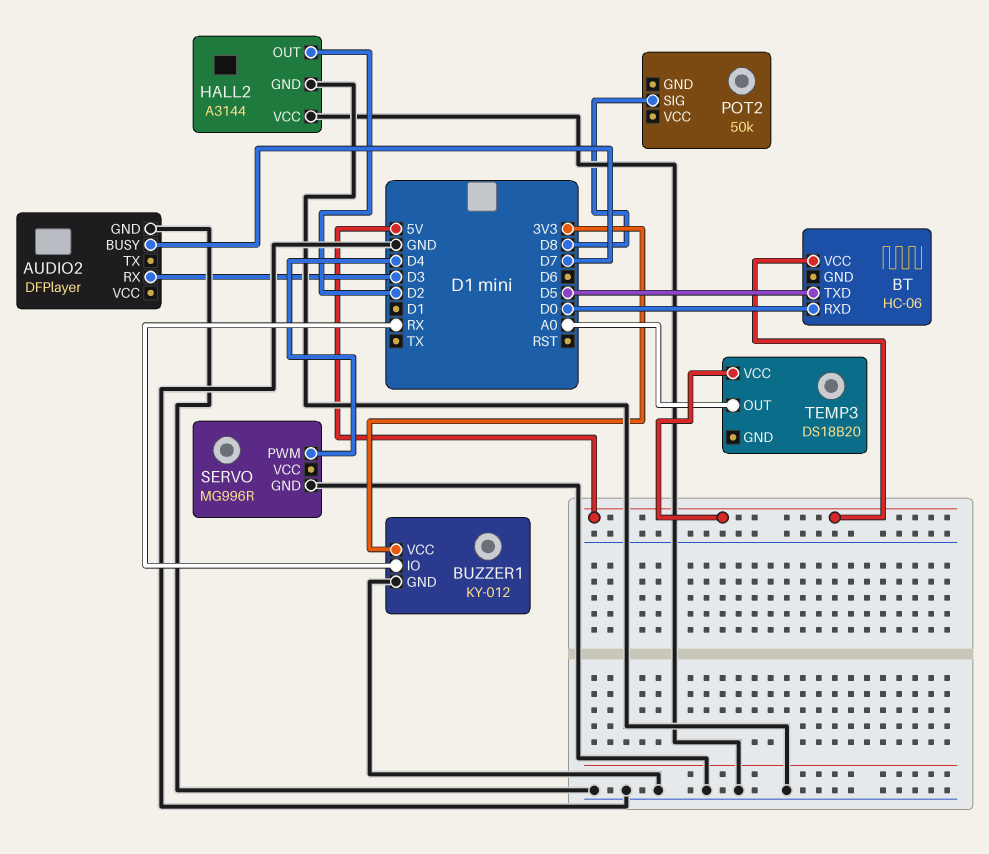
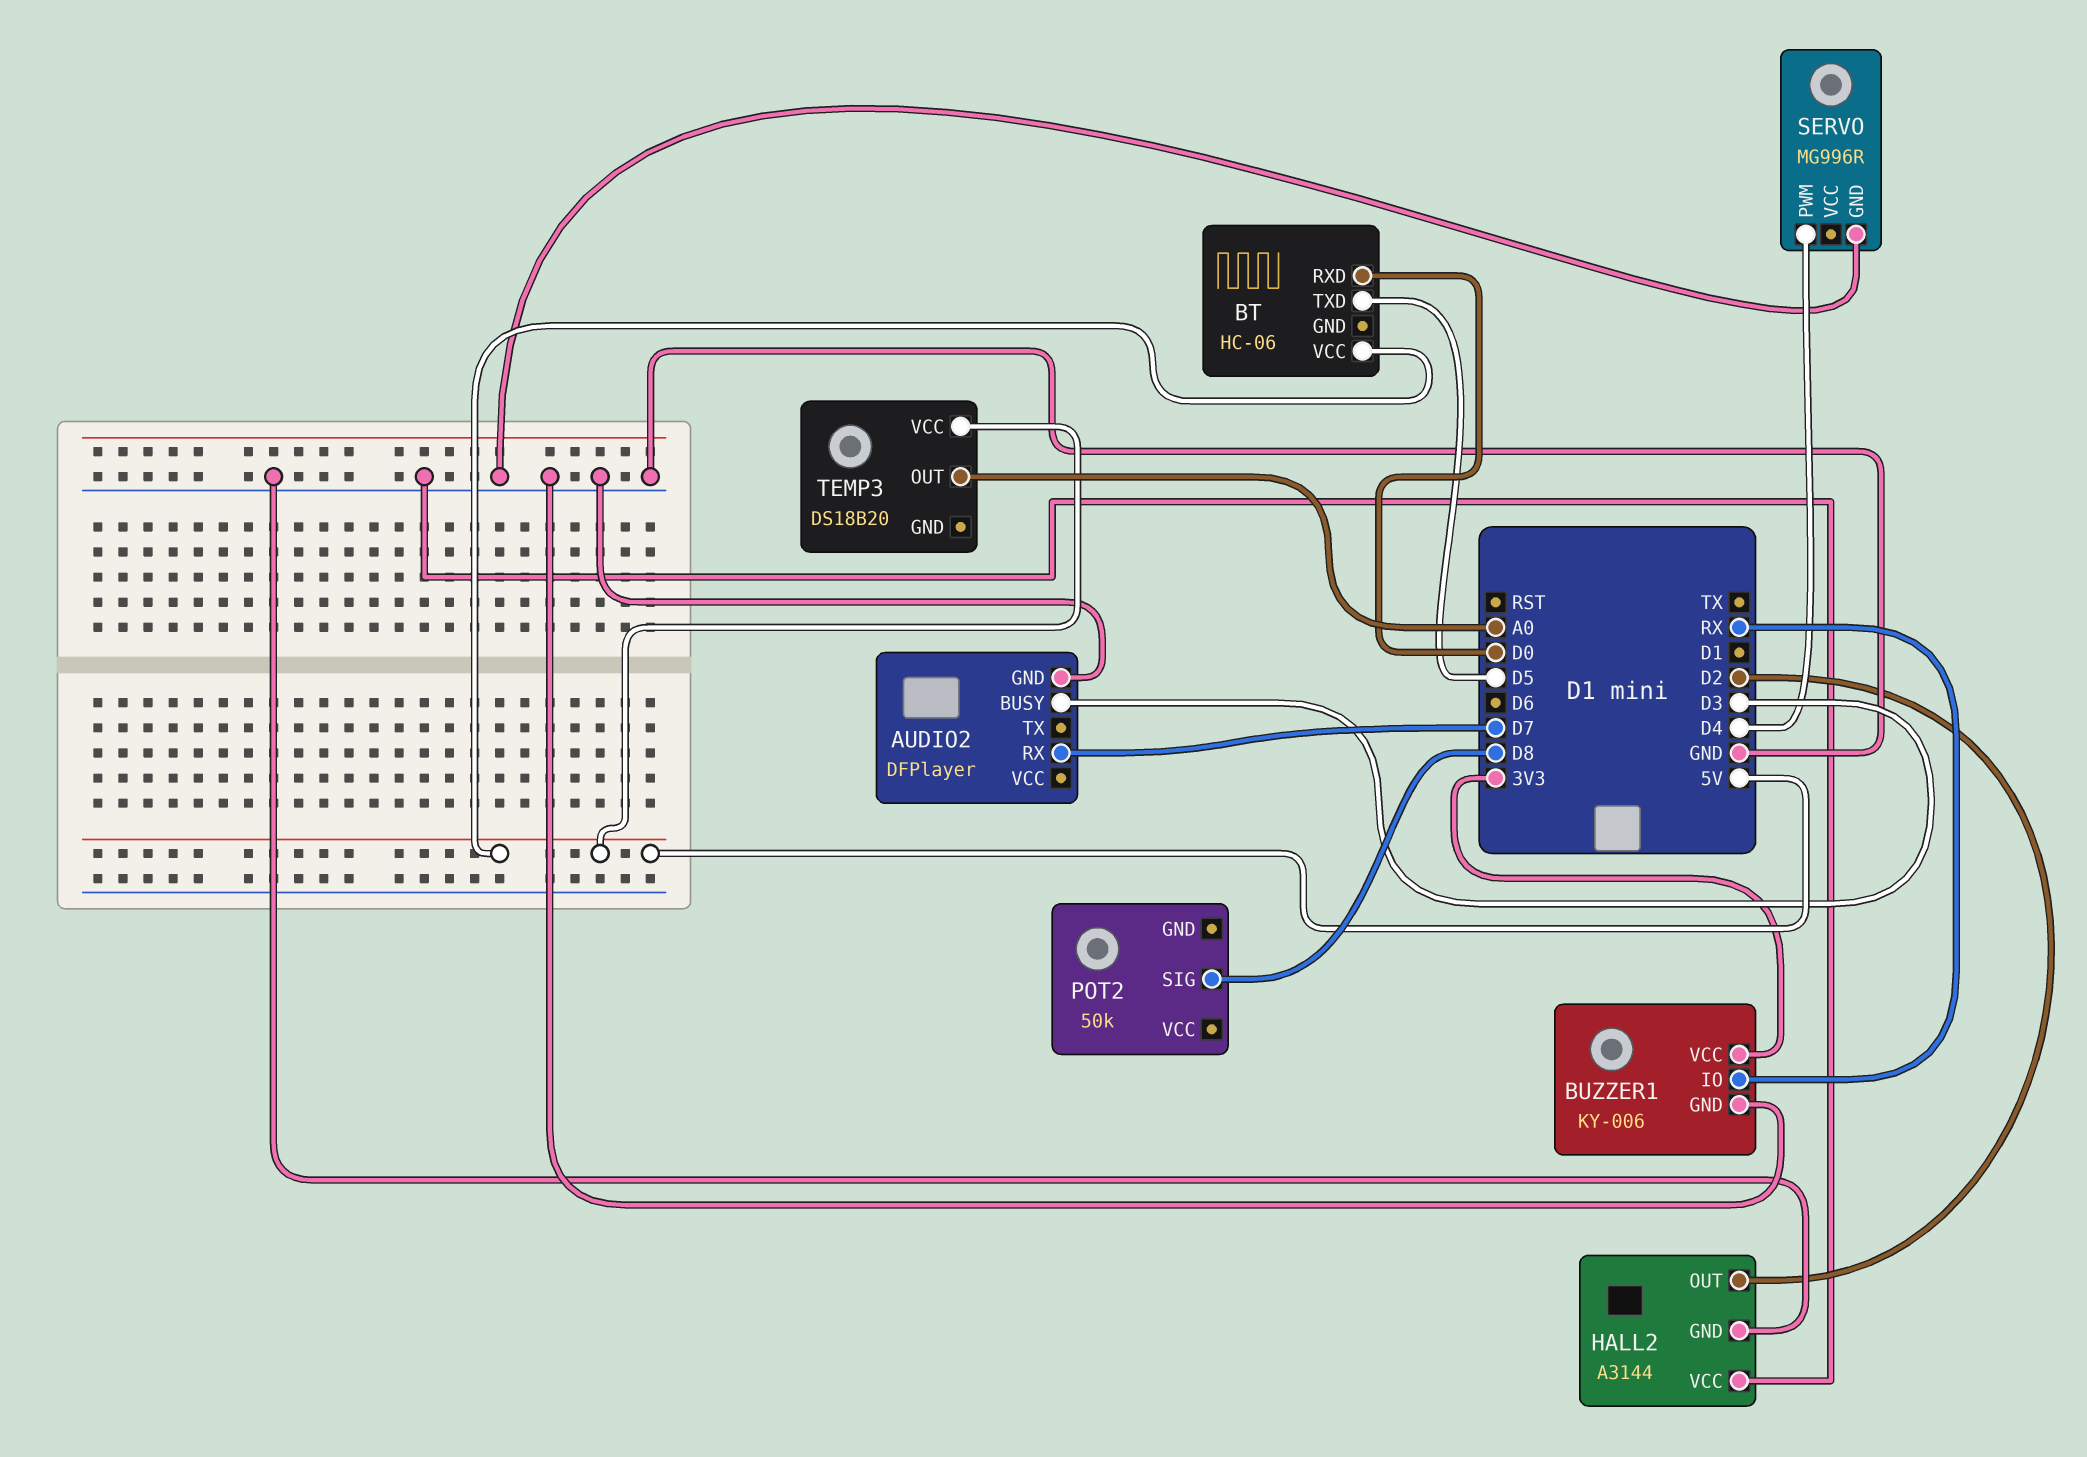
AUDIO2 pin BUSY: D7 -> D3
AUDIO2 pin RX: D3 -> D7
BUZZER1: KY-012 -> KY-006

